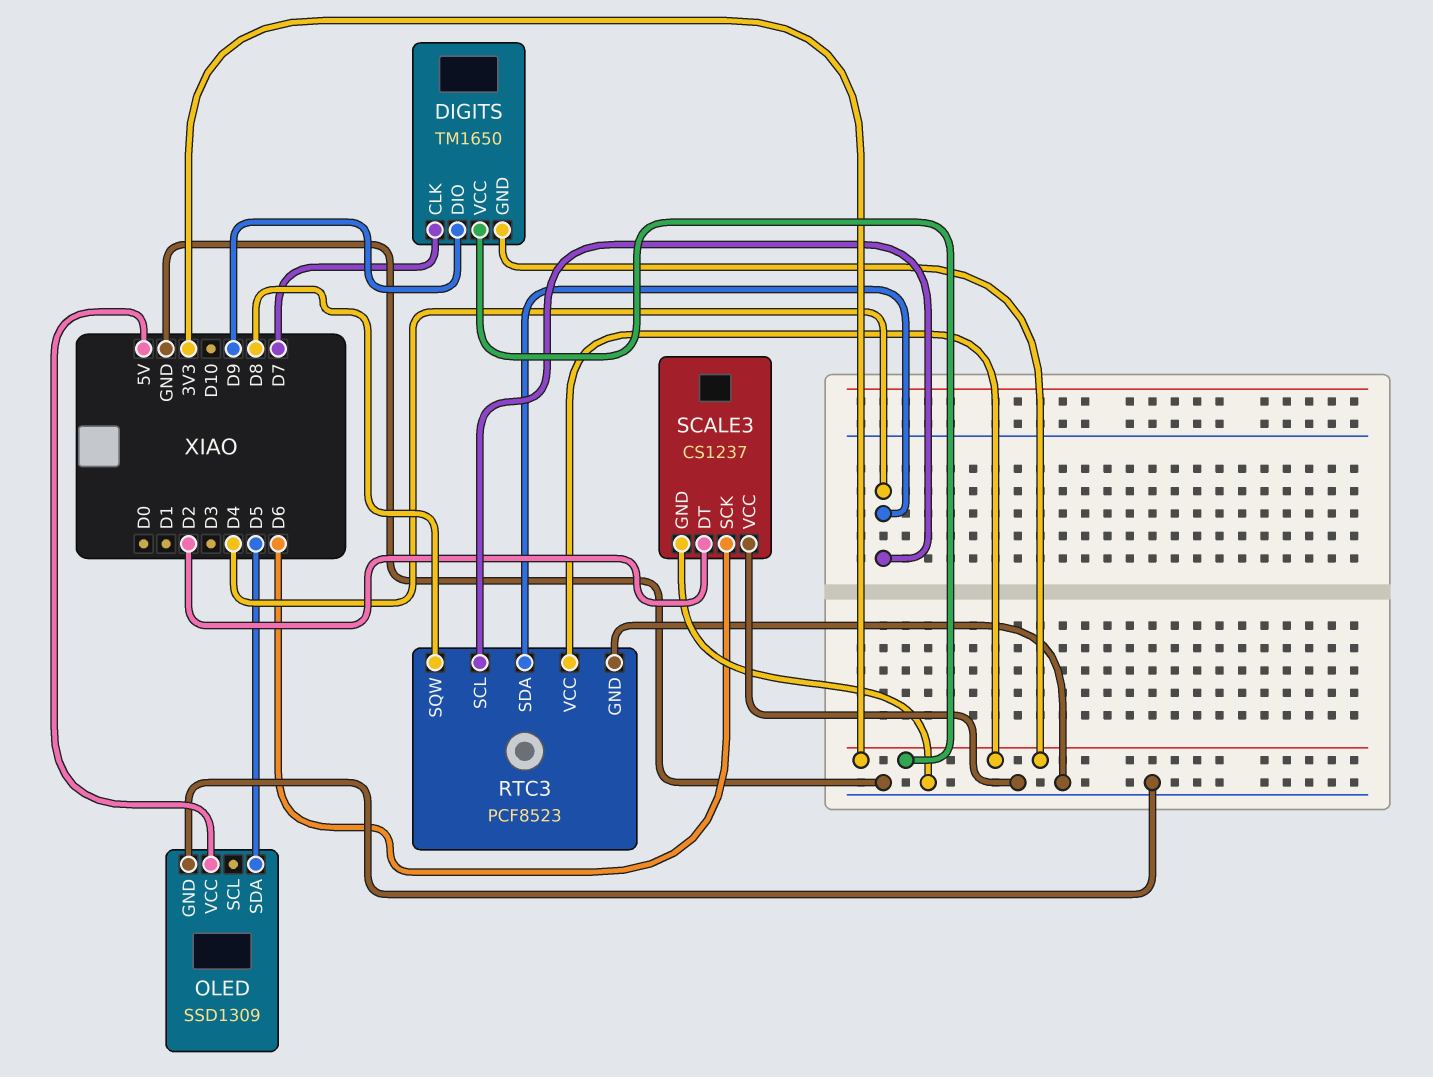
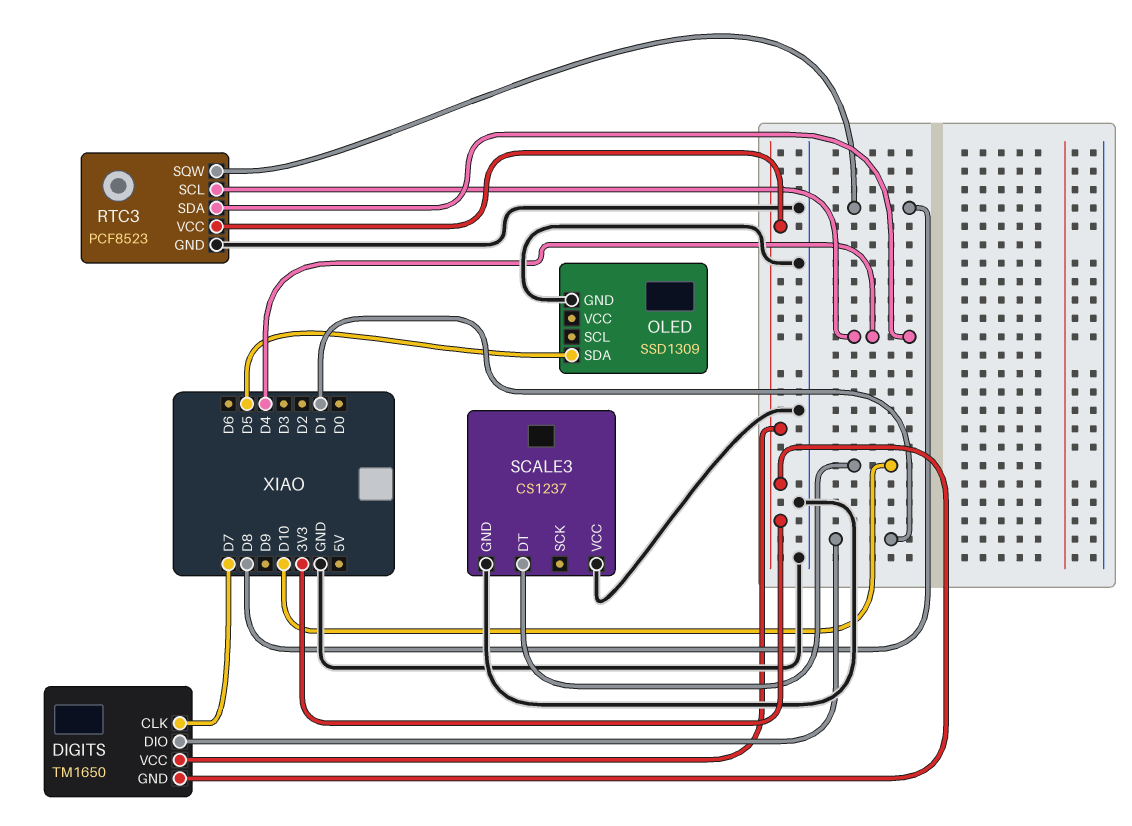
DIGITS pin DIO: D9 -> D1
OLED pin VCC: 5V -> none
SCALE3 pin DT: D2 -> D10
SCALE3 pin SCK: D6 -> none

